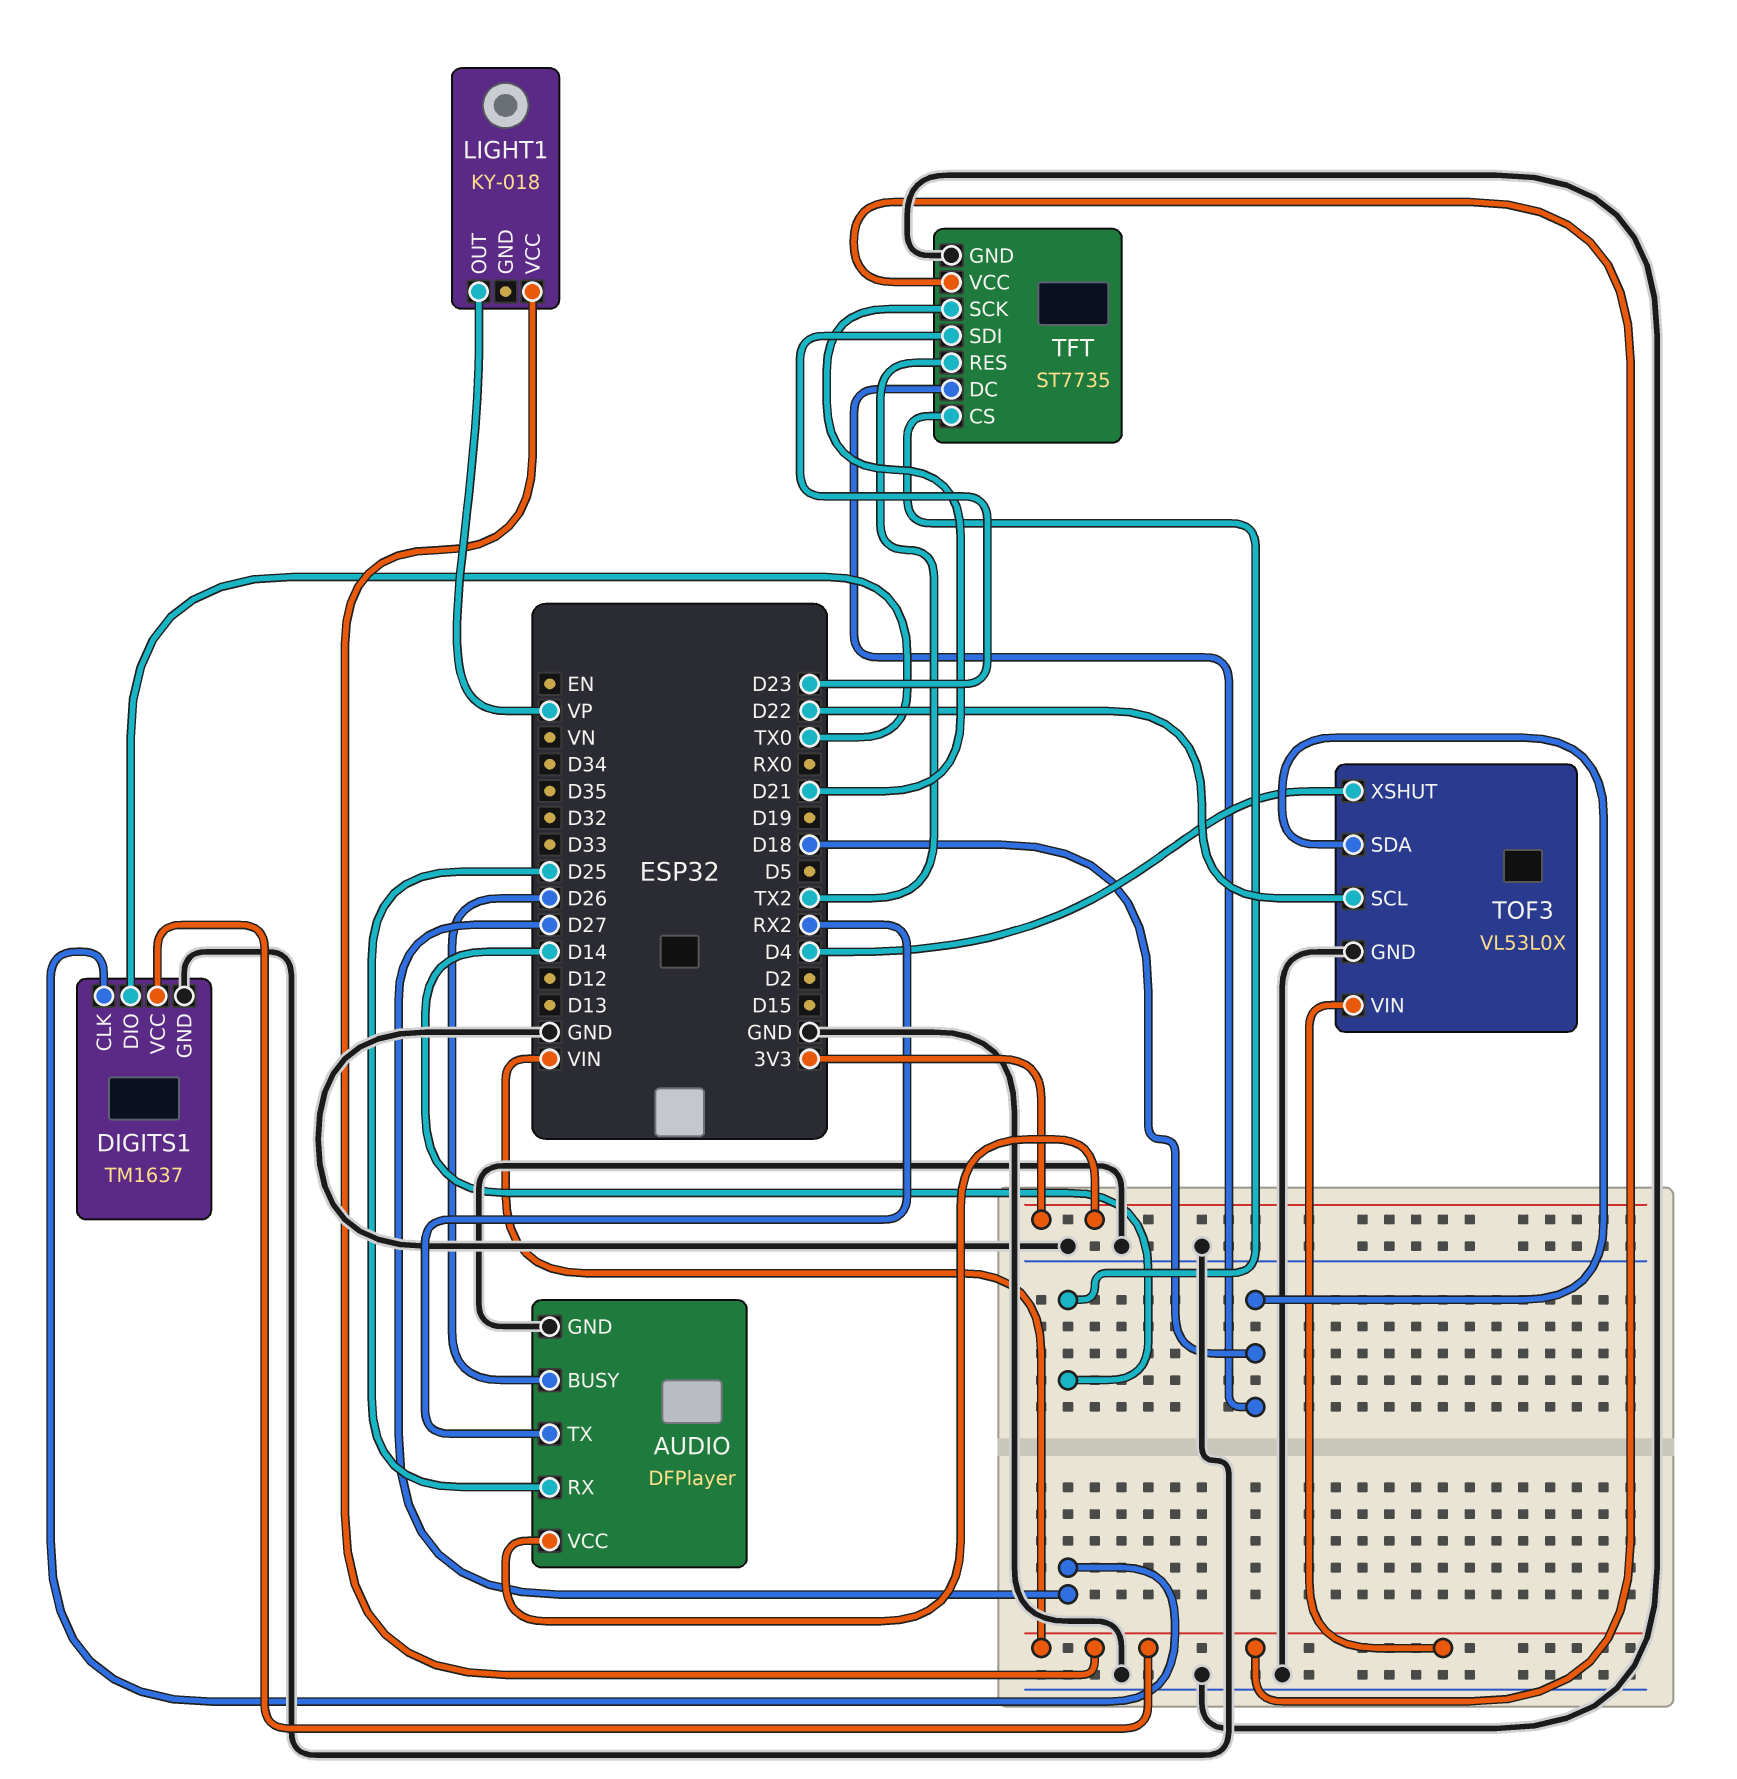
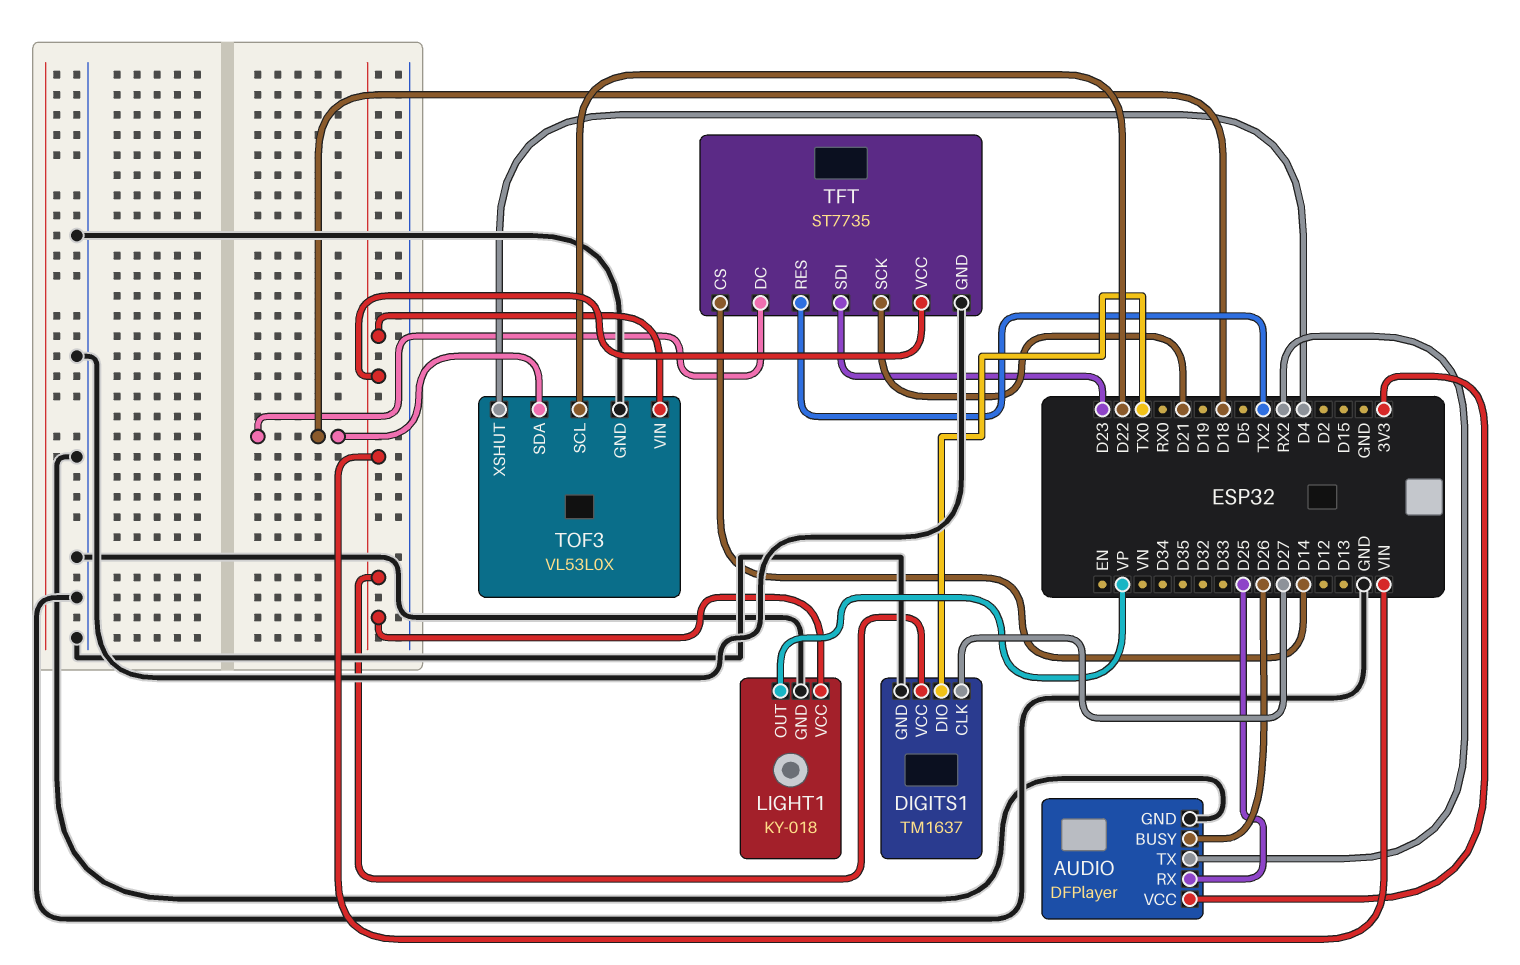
LIGHT1 pin GND: none -> GND

